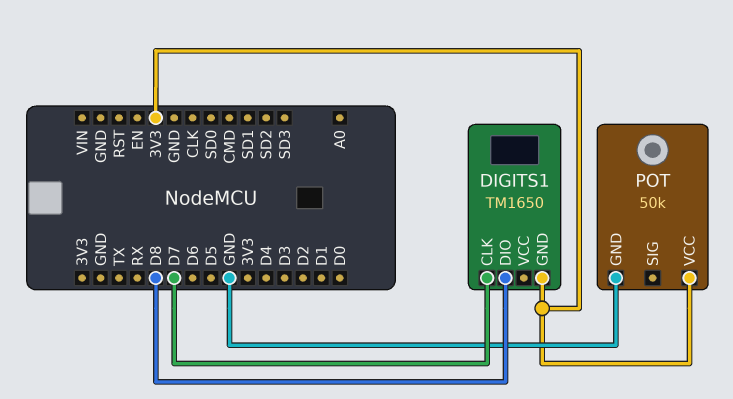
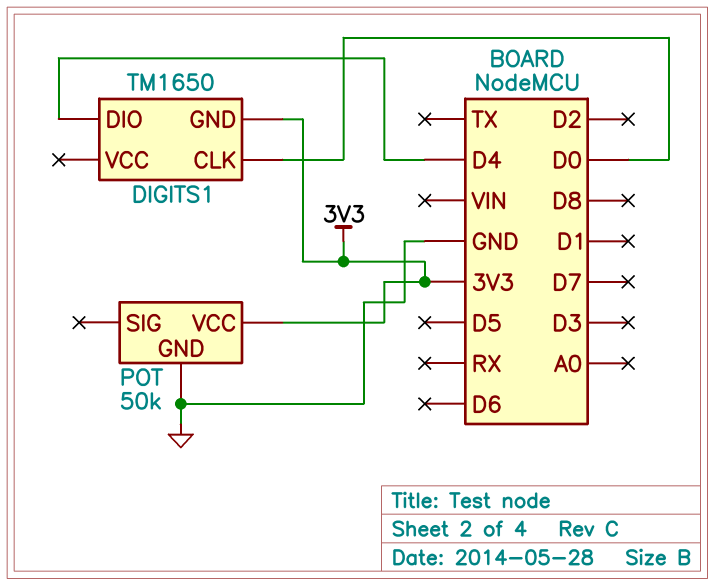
DIGITS1 pin CLK: D7 -> D0
DIGITS1 pin DIO: D8 -> D4

